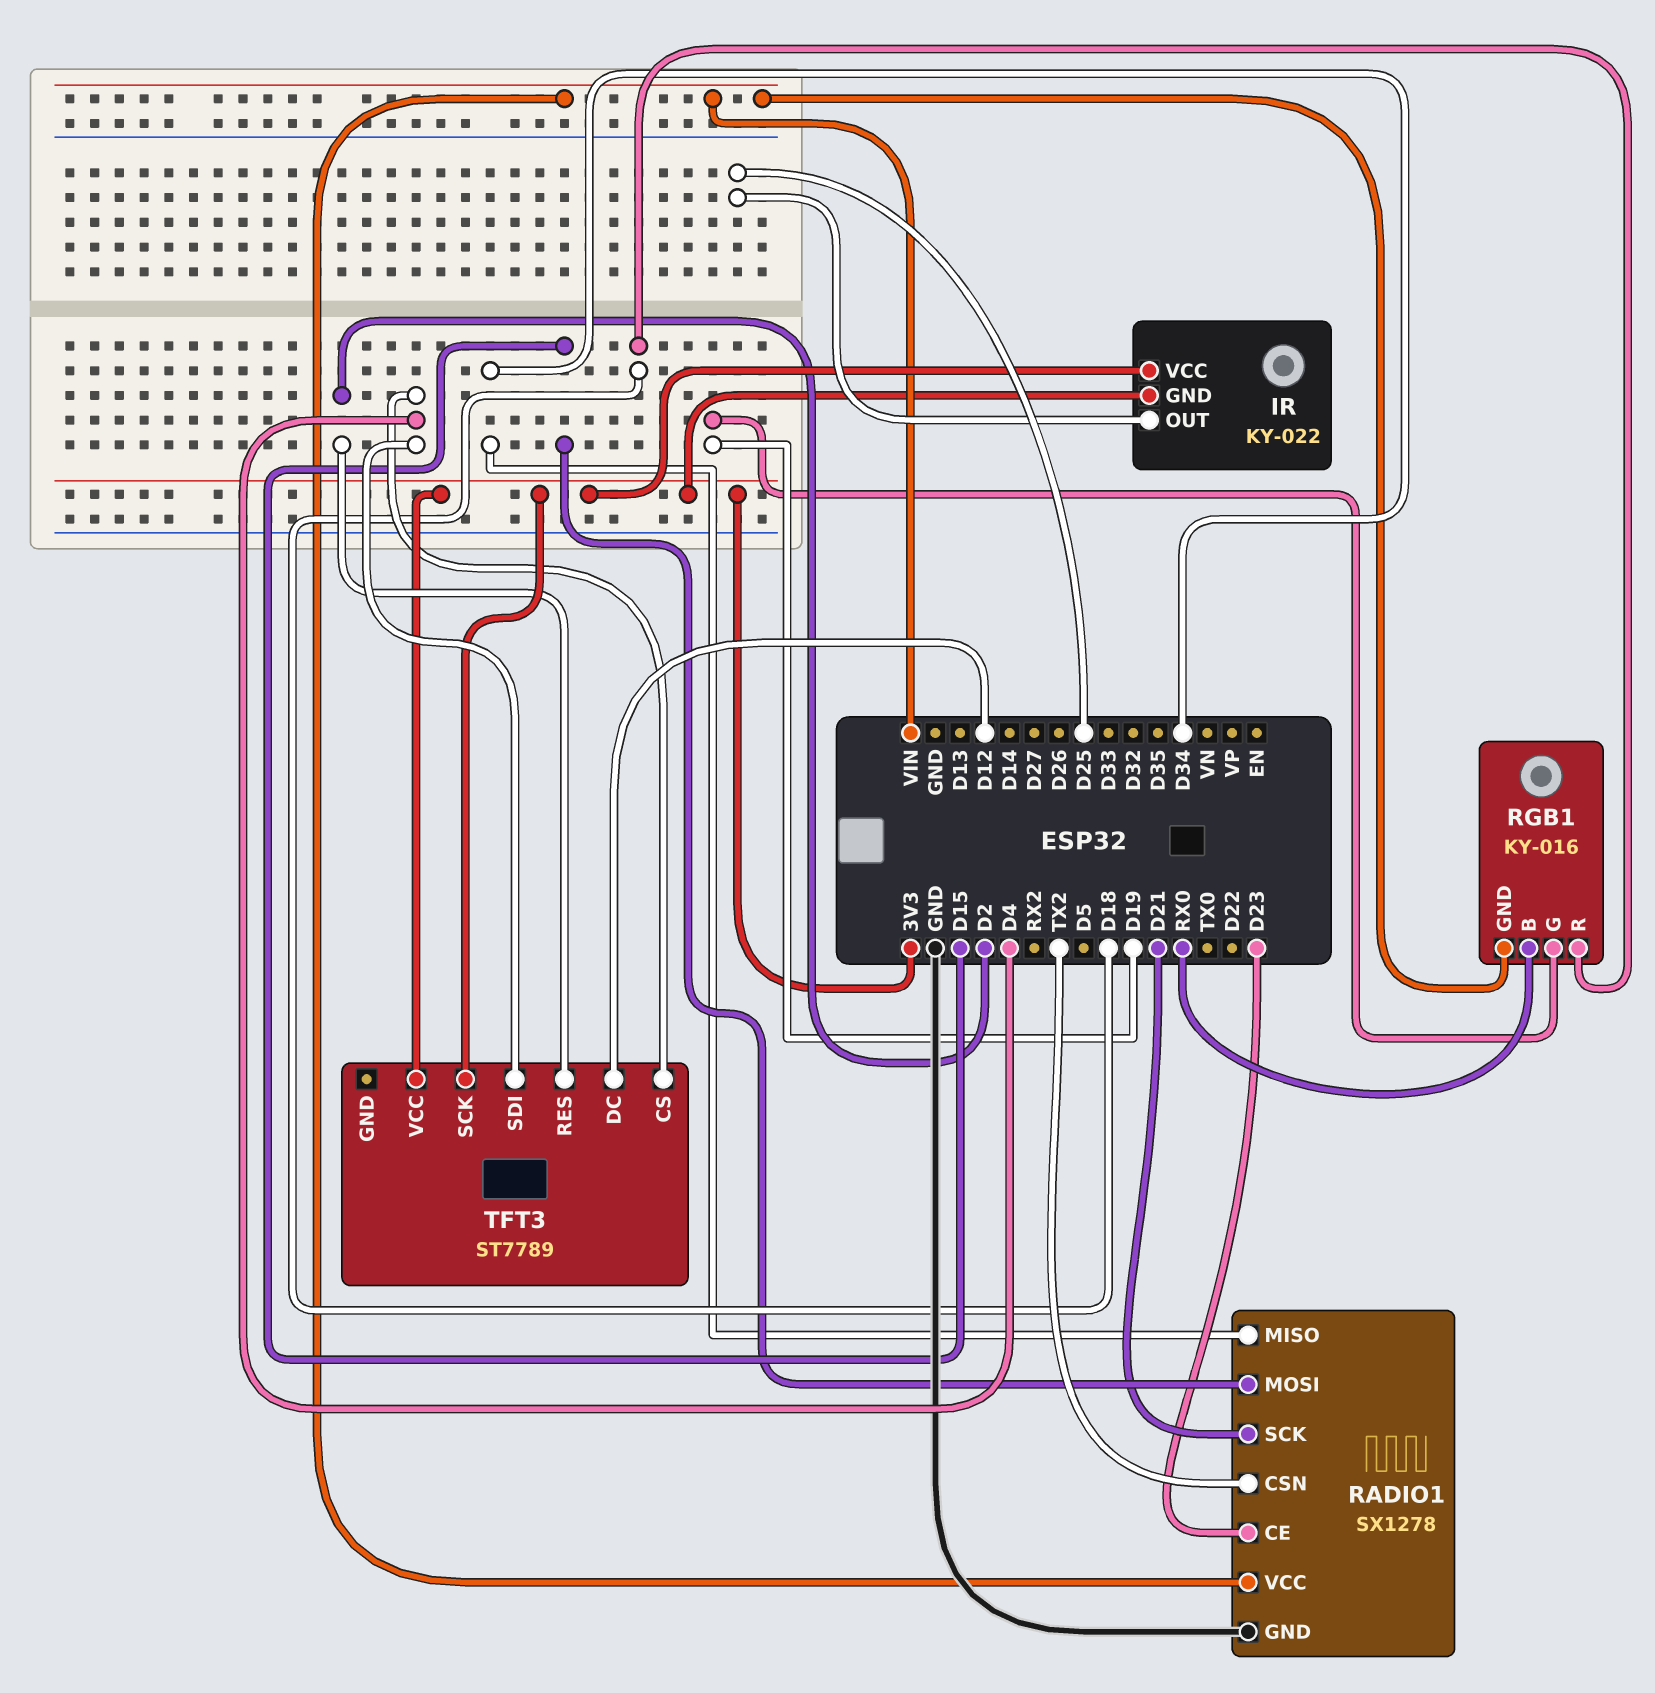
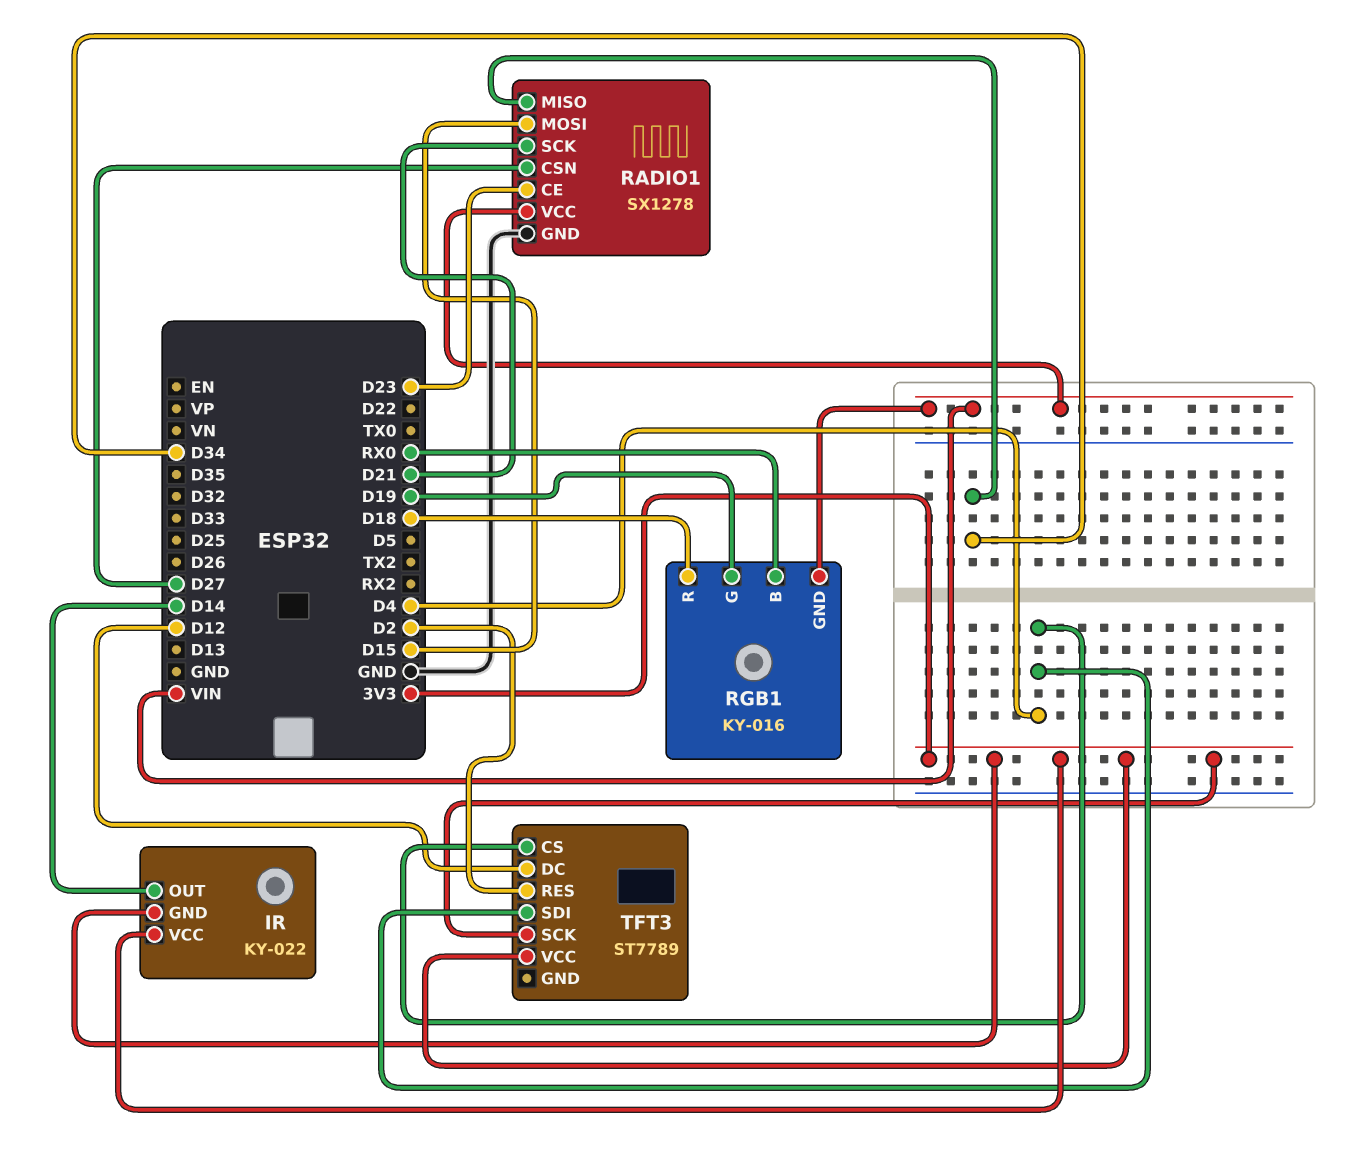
IR pin OUT: D25 -> D14
RADIO1 pin CSN: TX2 -> D27

